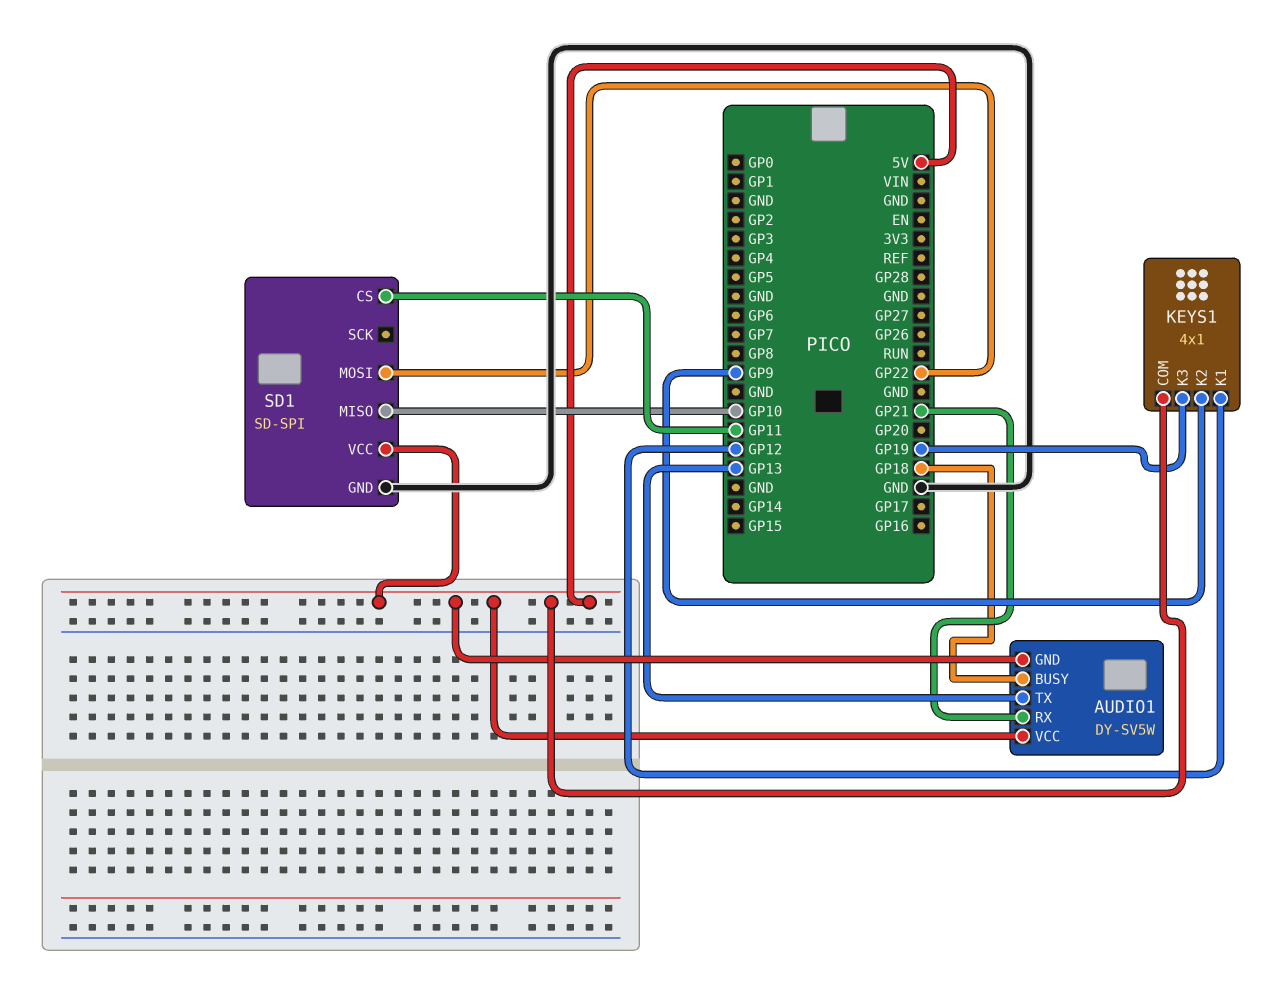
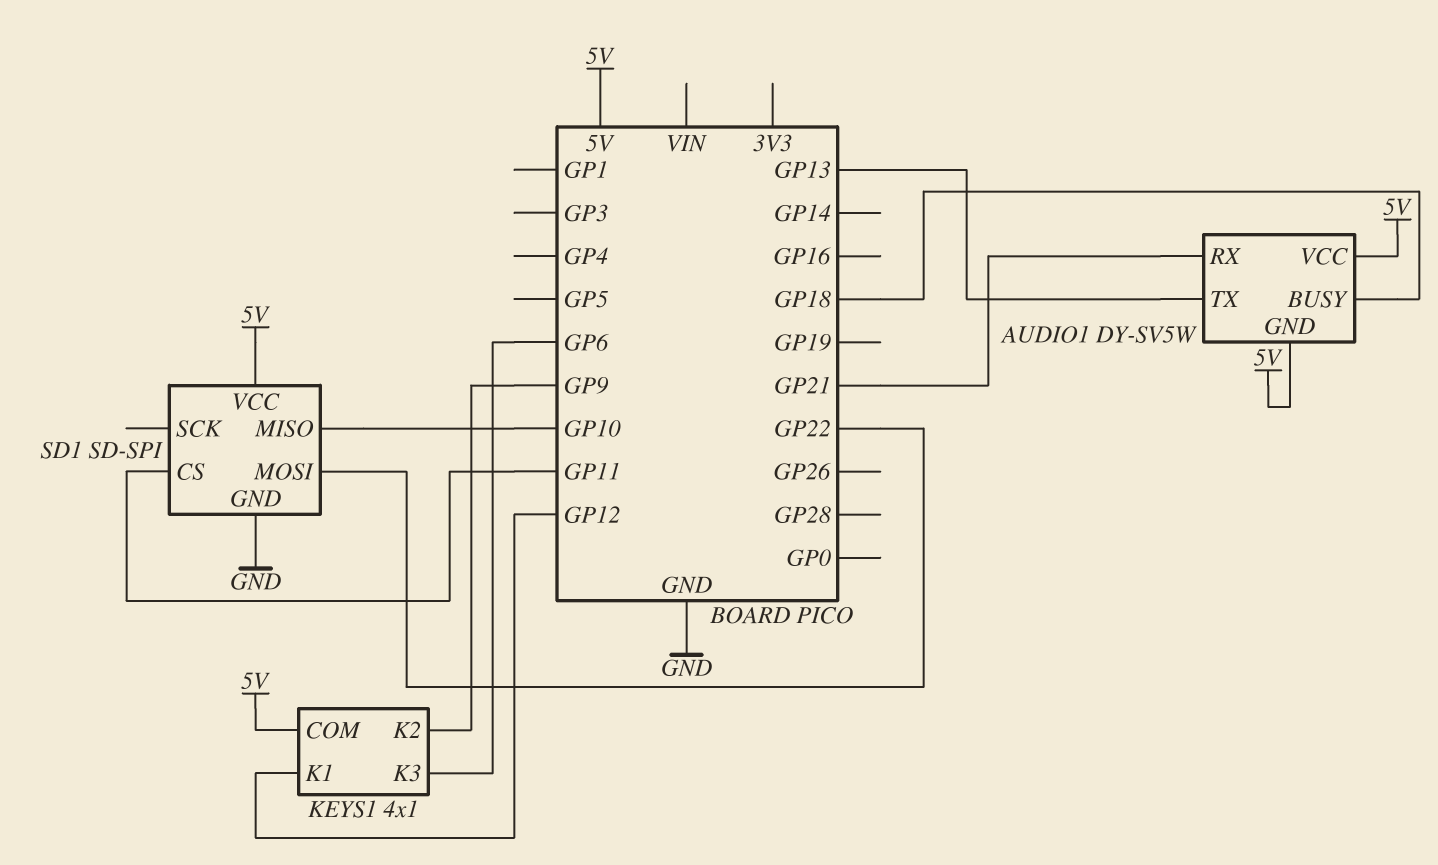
KEYS1 pin K3: GP19 -> GP6

